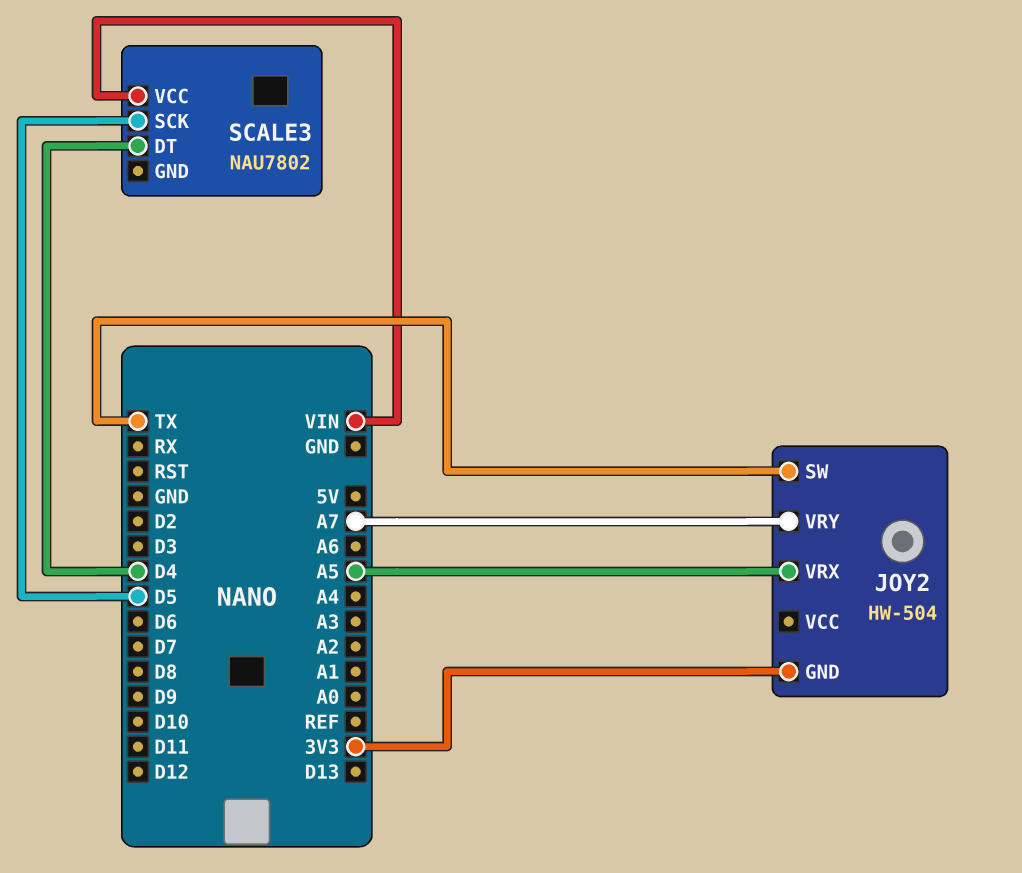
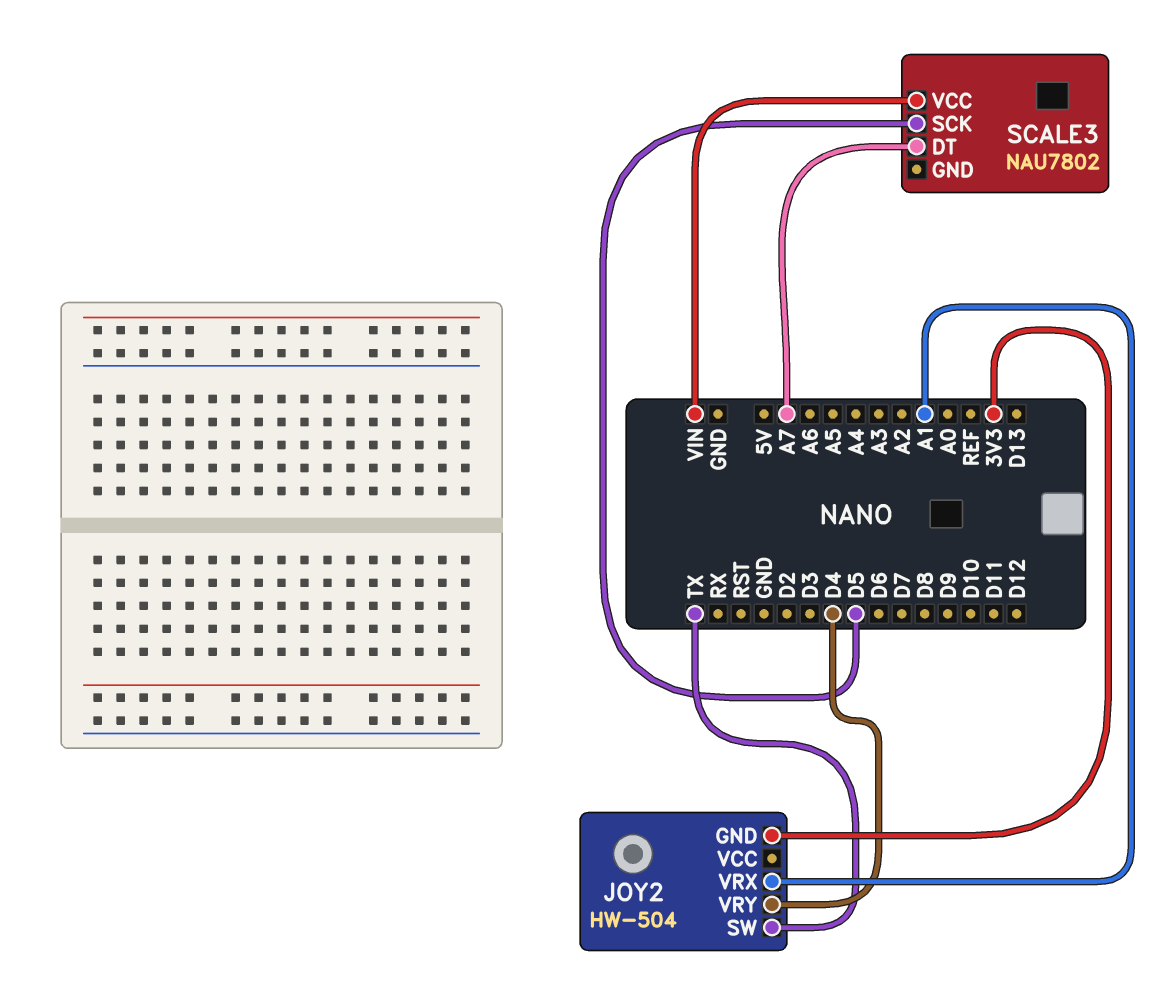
JOY2 pin VRX: A5 -> A1
JOY2 pin VRY: A7 -> D4
SCALE3 pin DT: D4 -> A7

